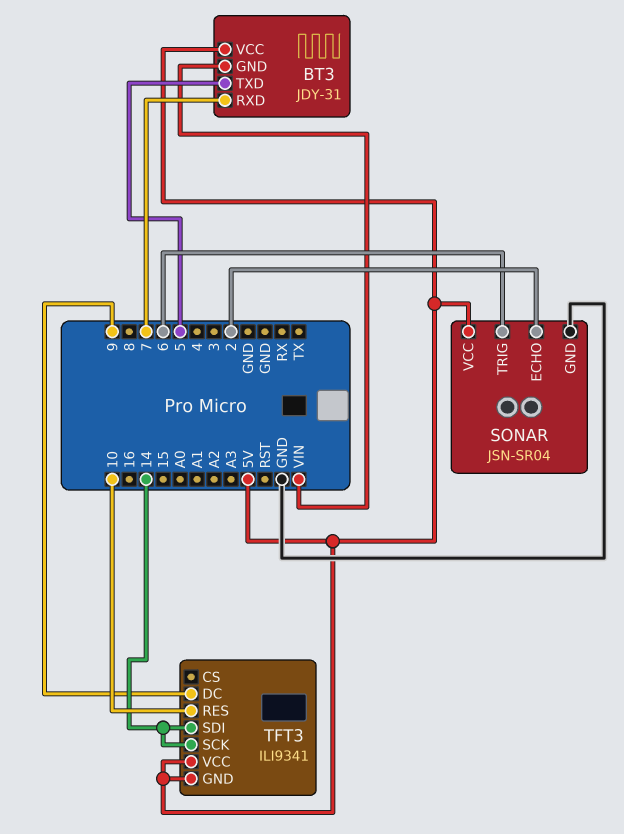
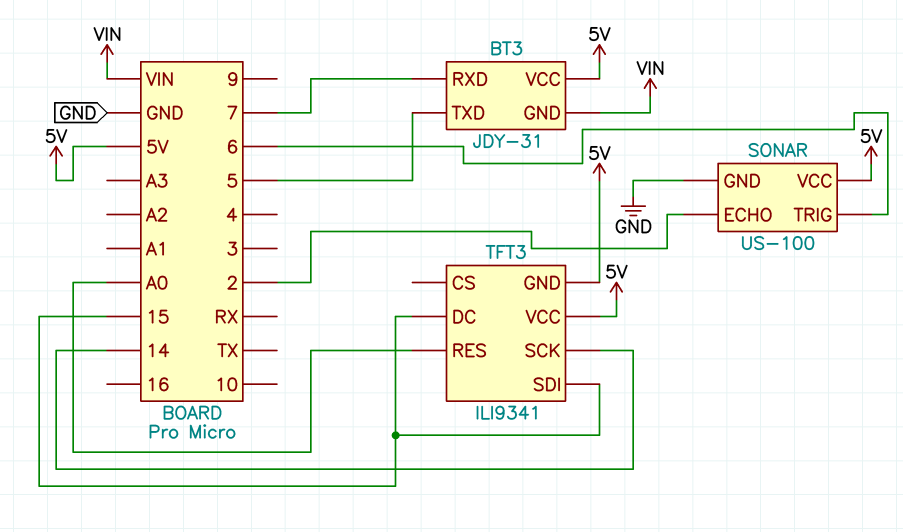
SONAR: JSN-SR04 -> US-100
TFT3 pin DC: 9 -> 15
TFT3 pin RES: 10 -> A0
TFT3 pin SDI: 14 -> 15

